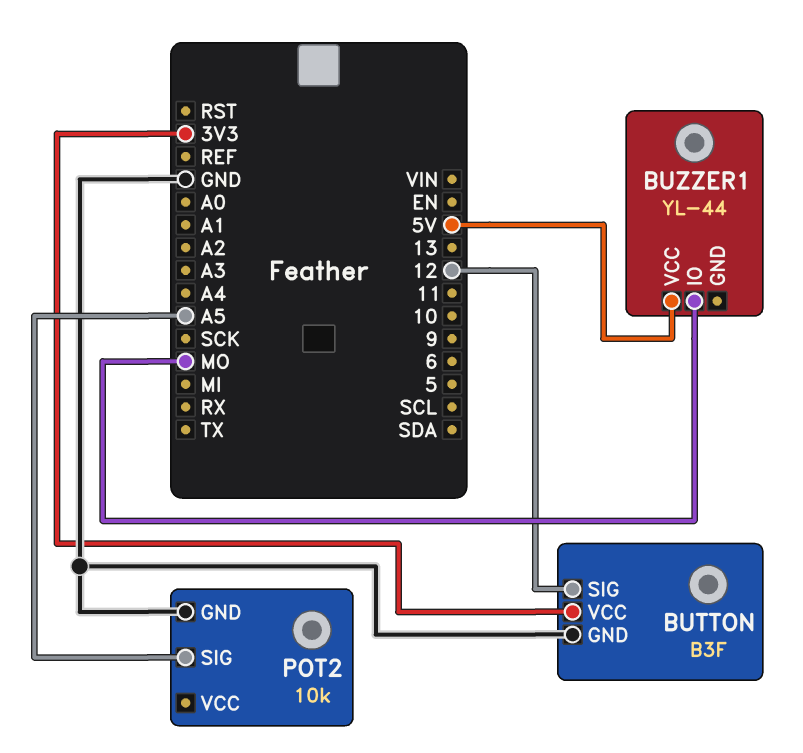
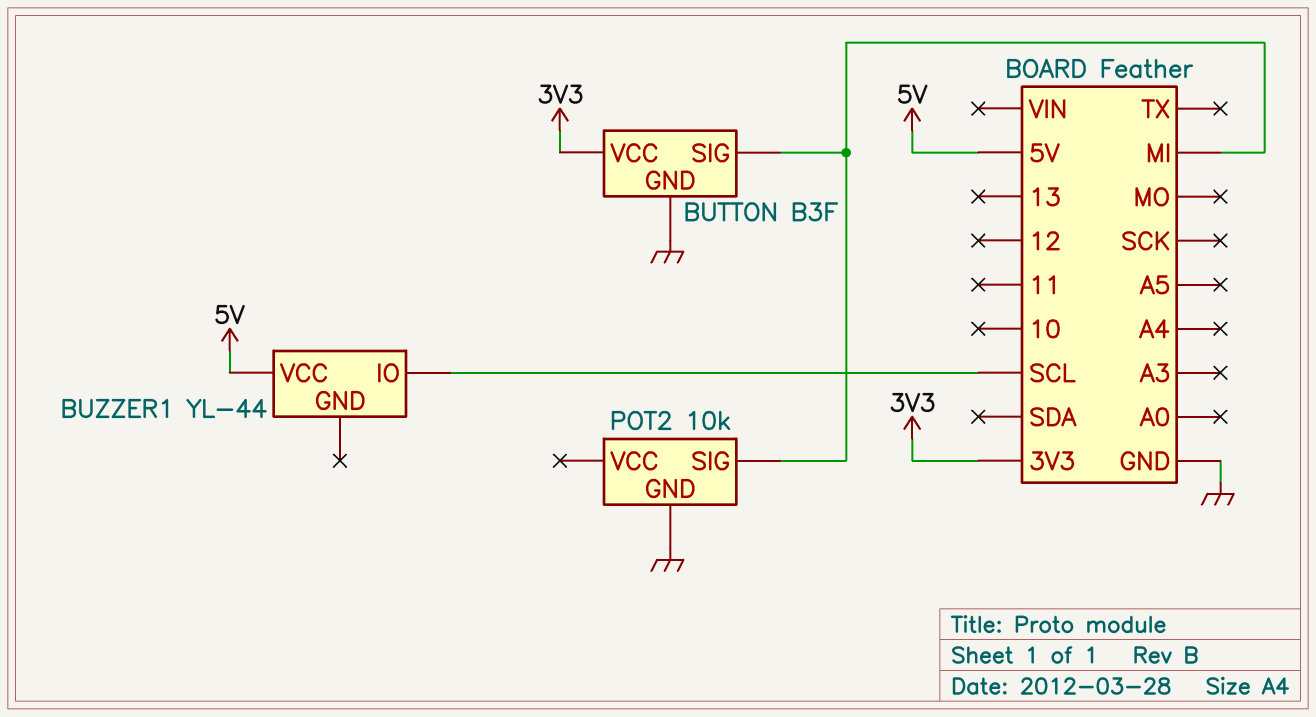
BUTTON pin SIG: 12 -> MI
BUZZER1 pin IO: MO -> SCL
POT2 pin SIG: A5 -> MI

